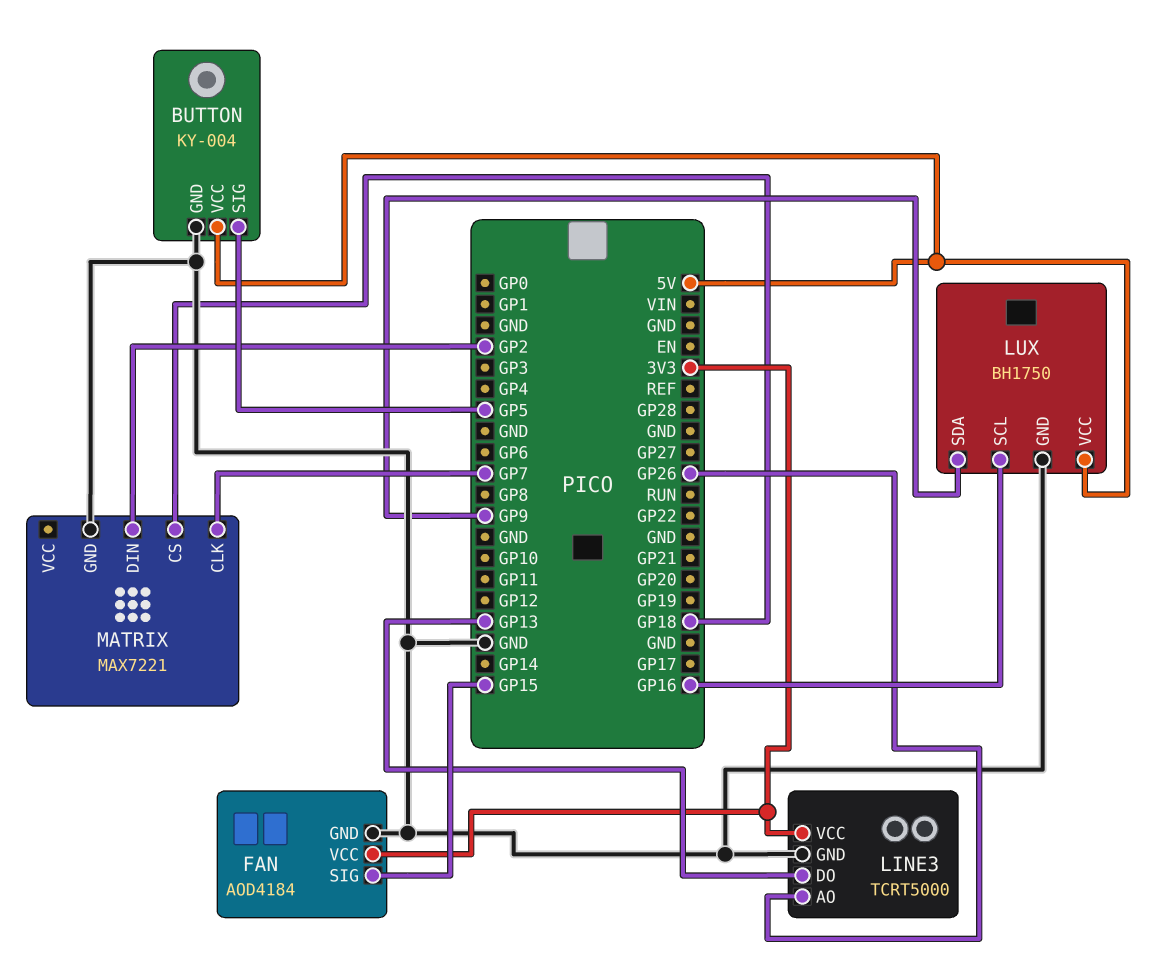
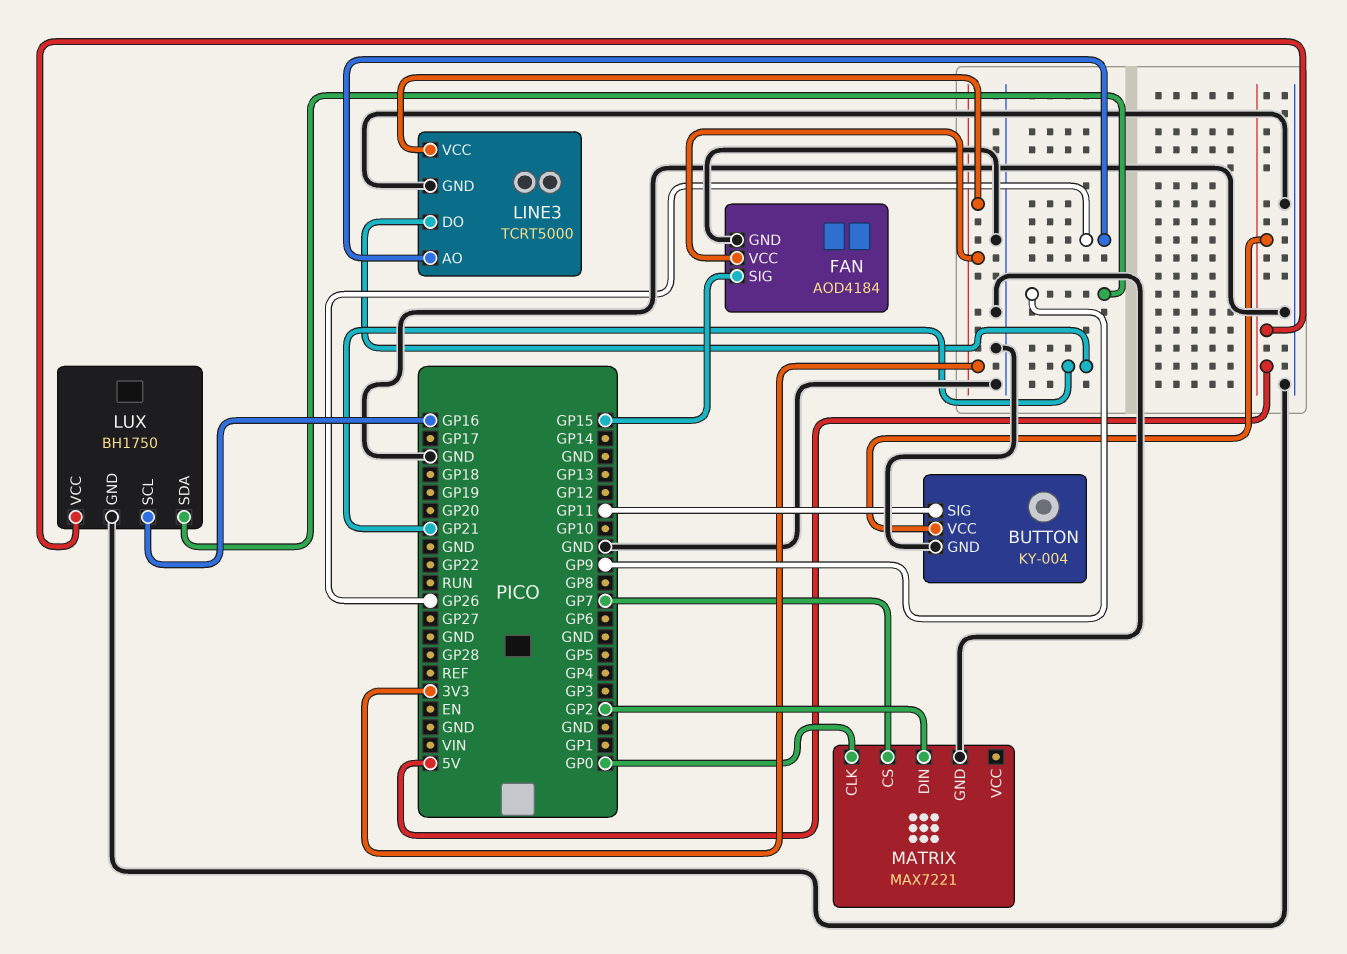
BUTTON pin SIG: GP5 -> GP11
LINE3 pin DO: GP13 -> GP21
MATRIX pin CLK: GP7 -> GP0
MATRIX pin CS: GP18 -> GP7

